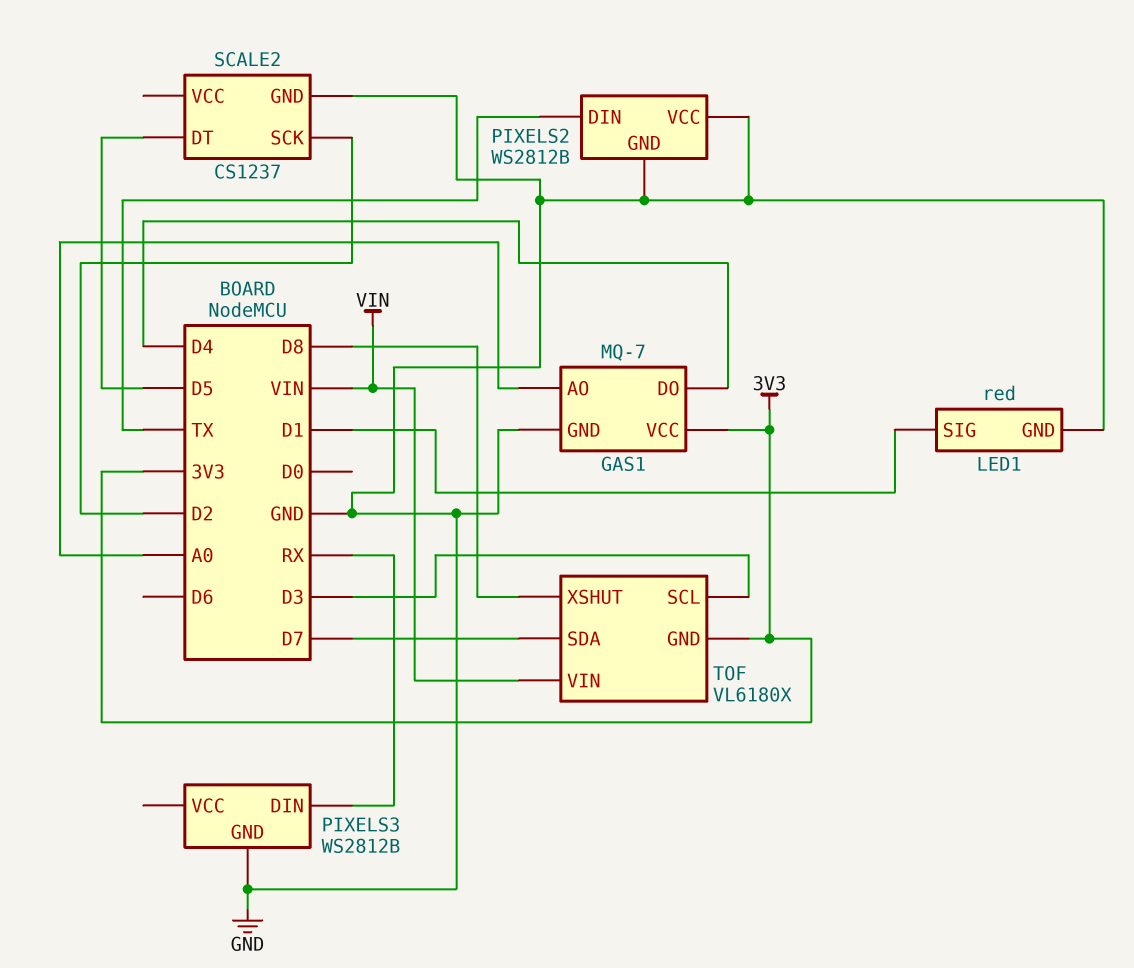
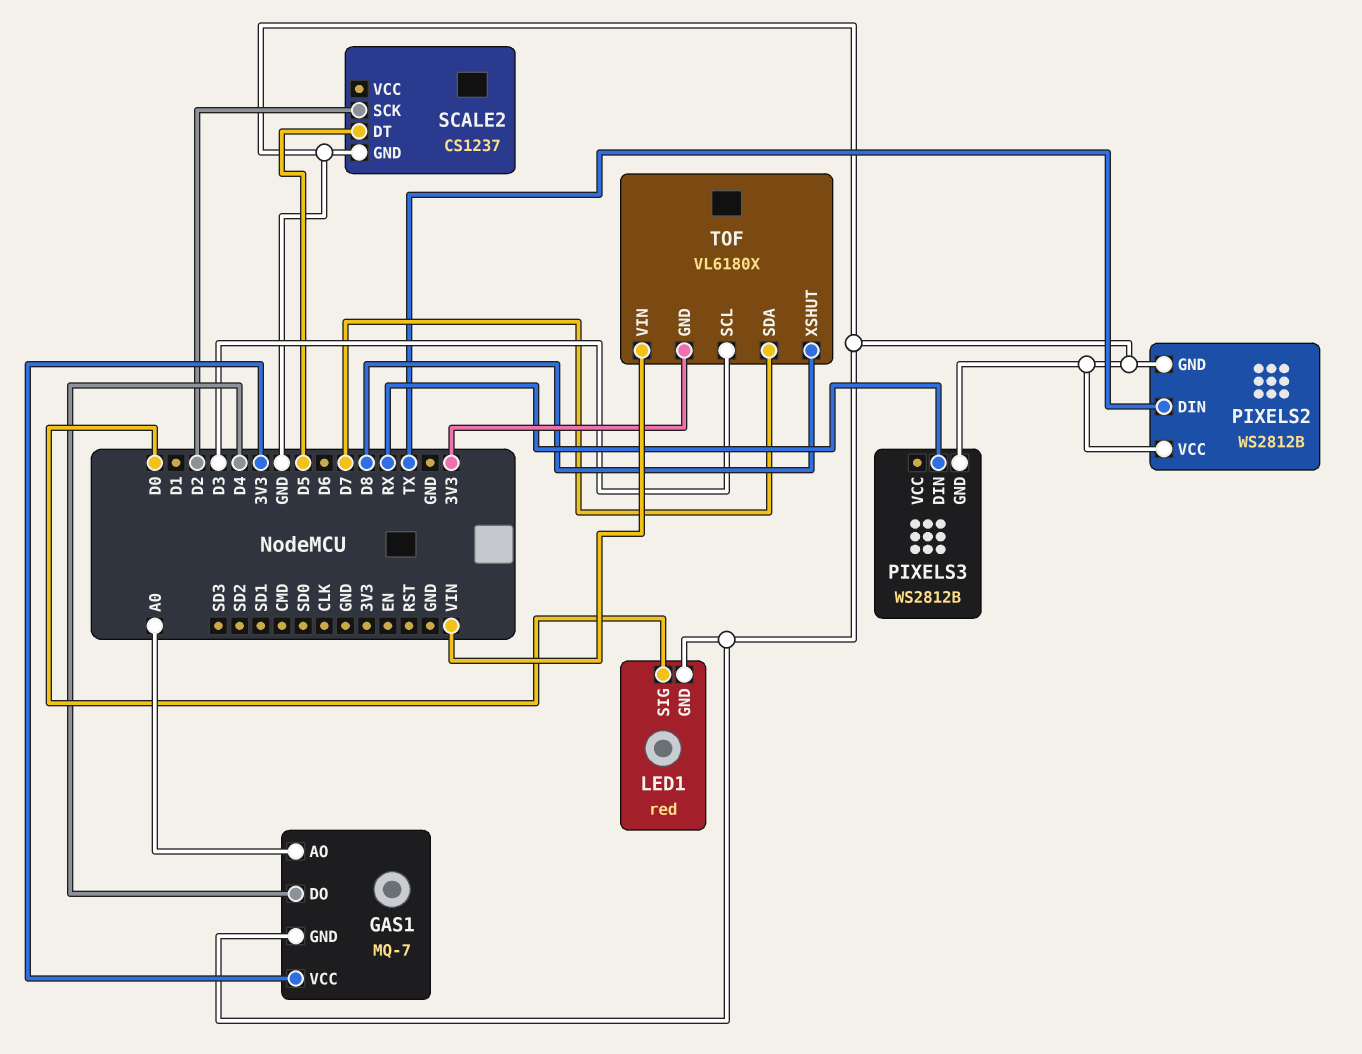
LED1 pin SIG: D1 -> D0

